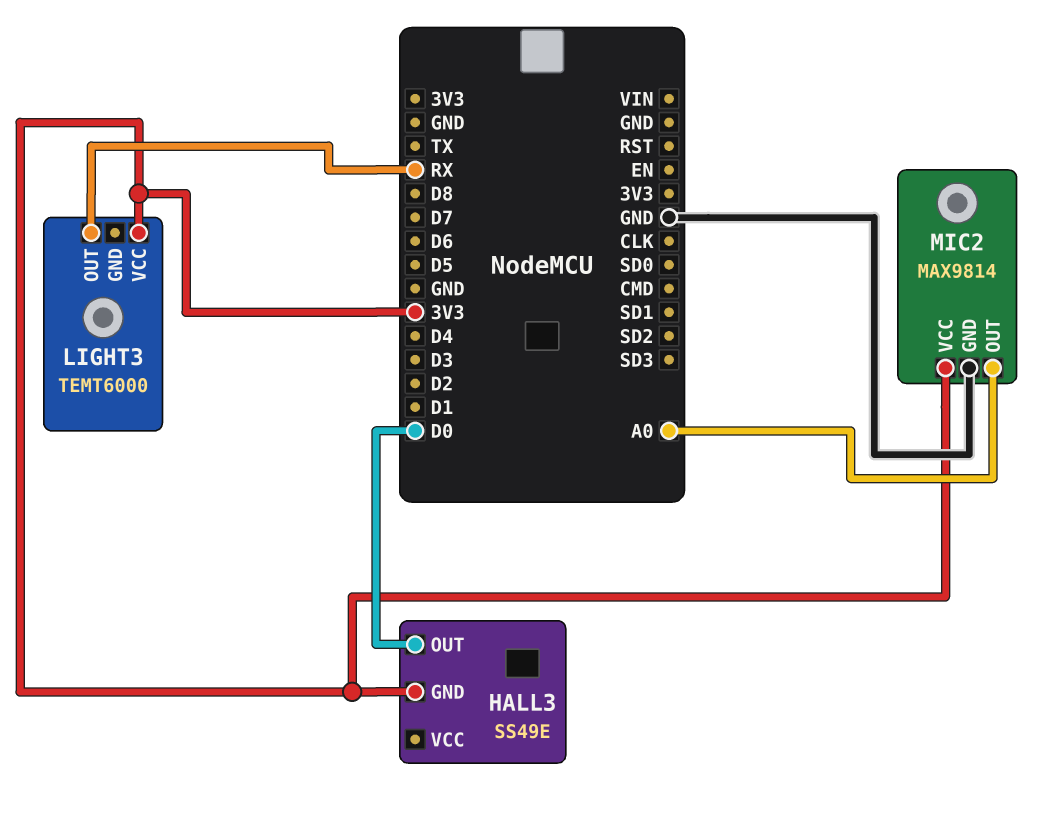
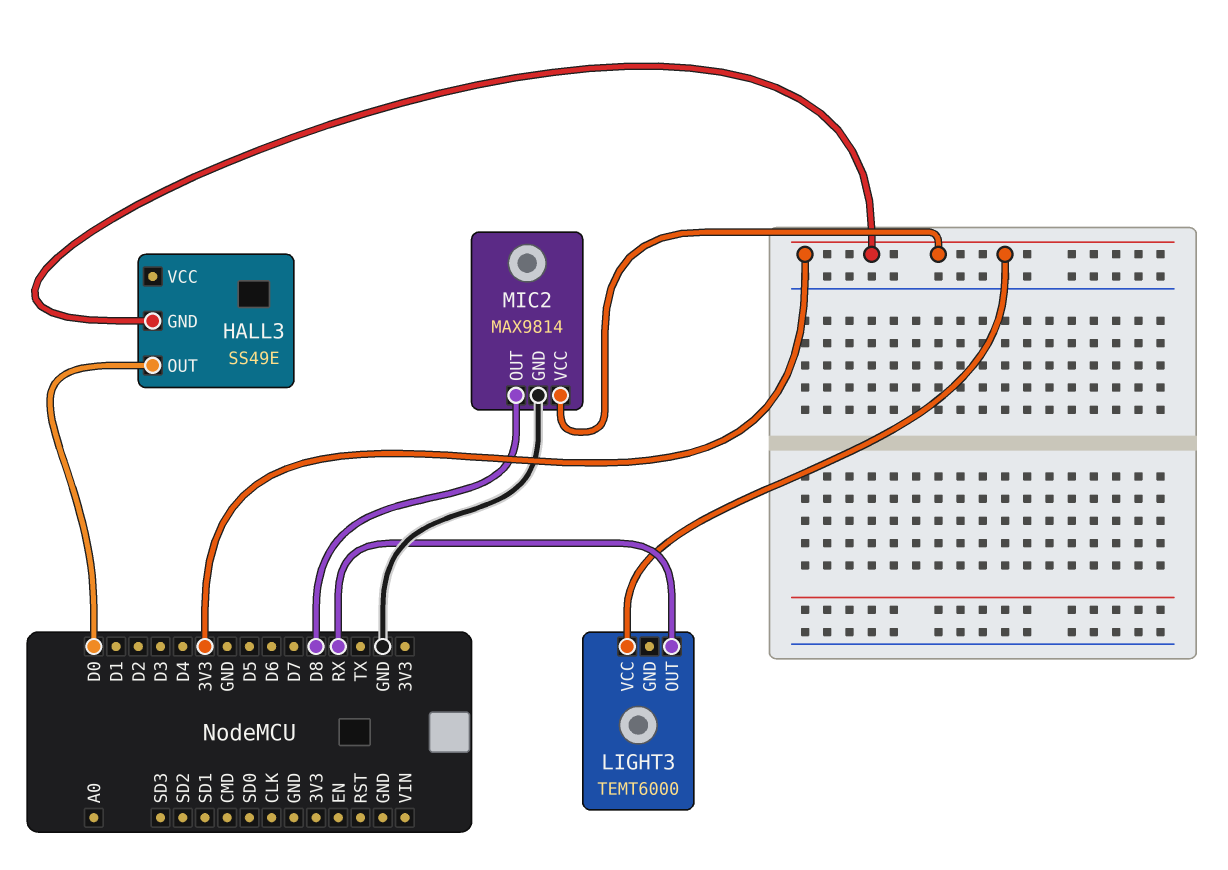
MIC2 pin OUT: A0 -> D8

